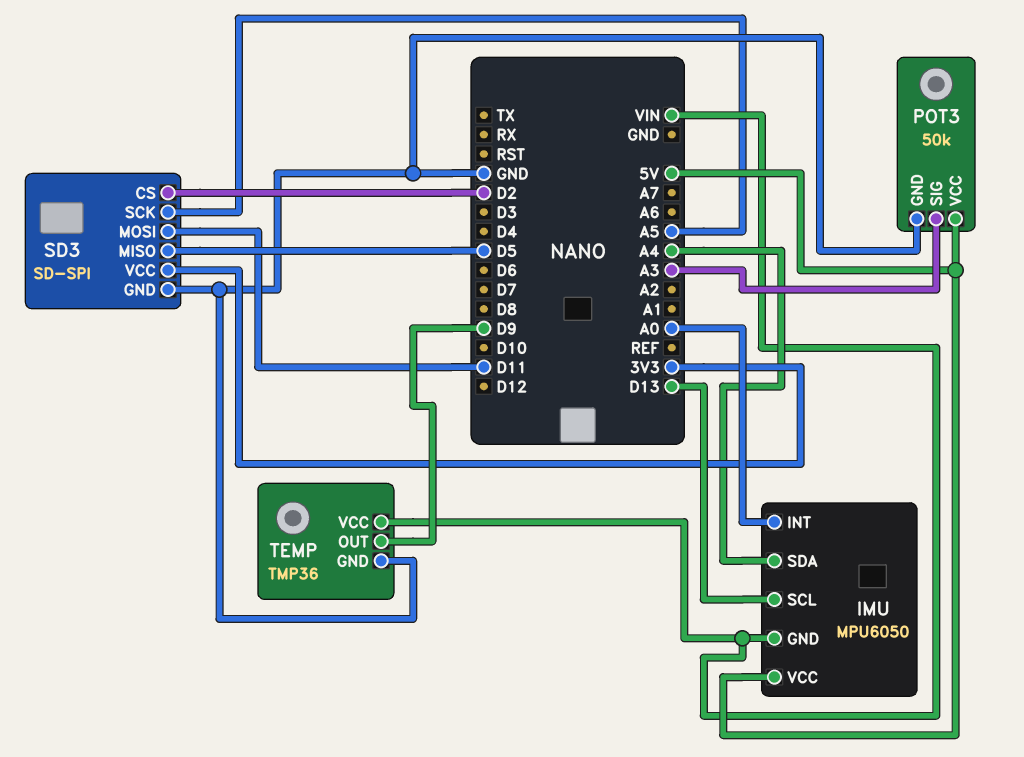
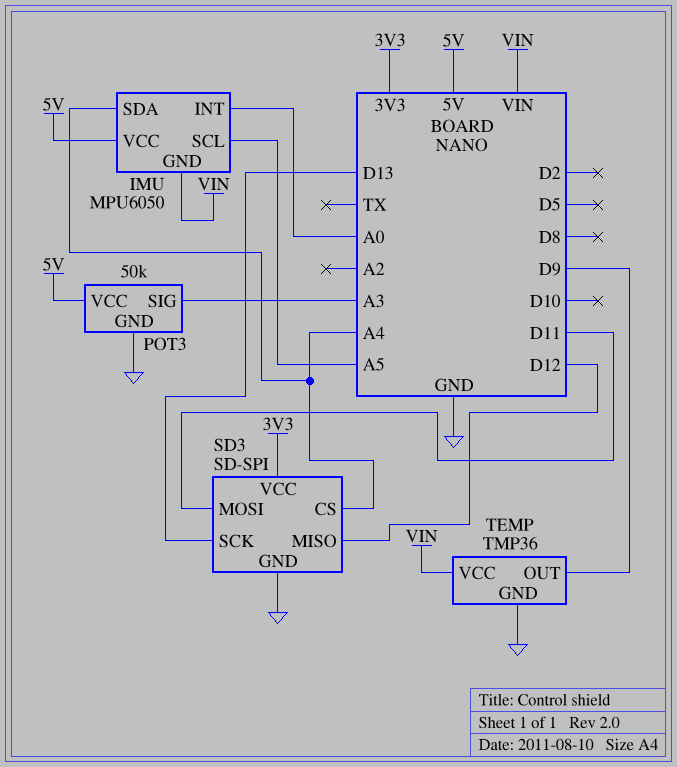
IMU pin SCL: D13 -> A5
SD3 pin CS: D2 -> A4
SD3 pin MISO: D5 -> D12
SD3 pin SCK: A5 -> D13

